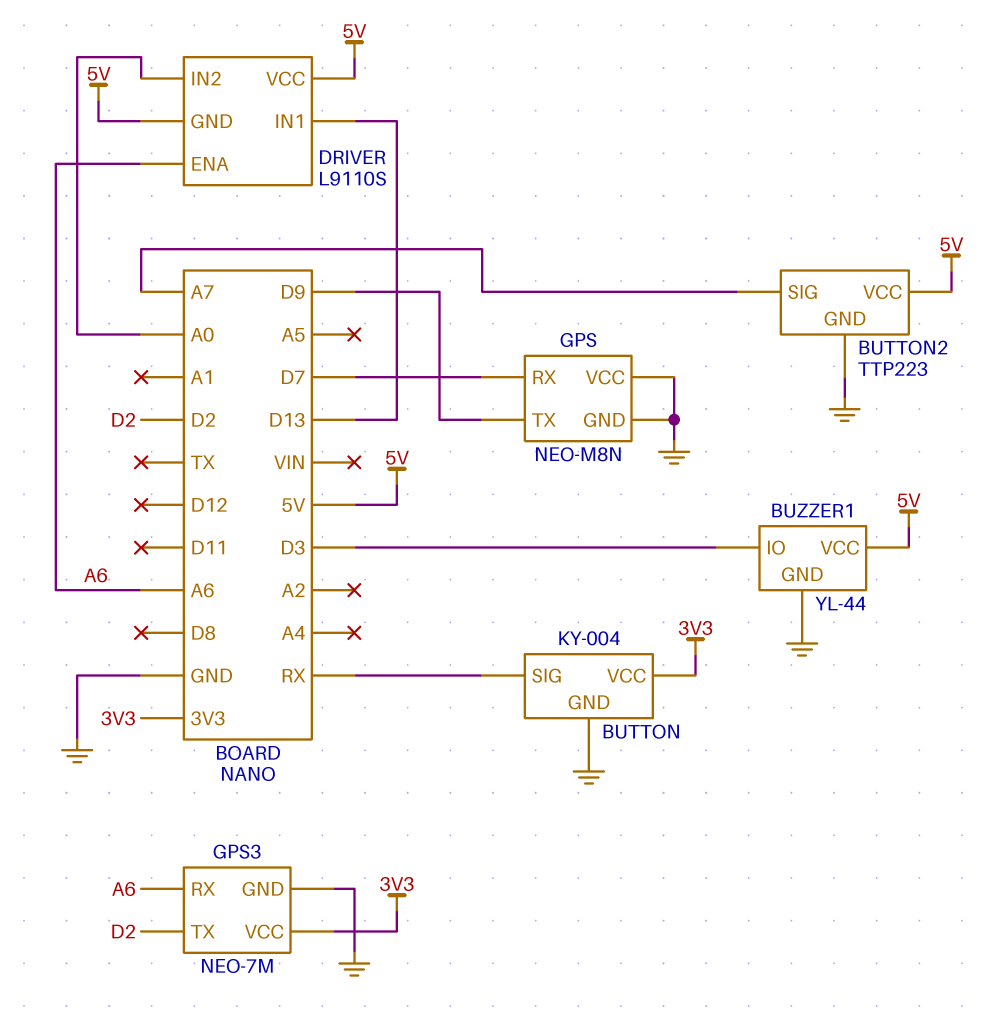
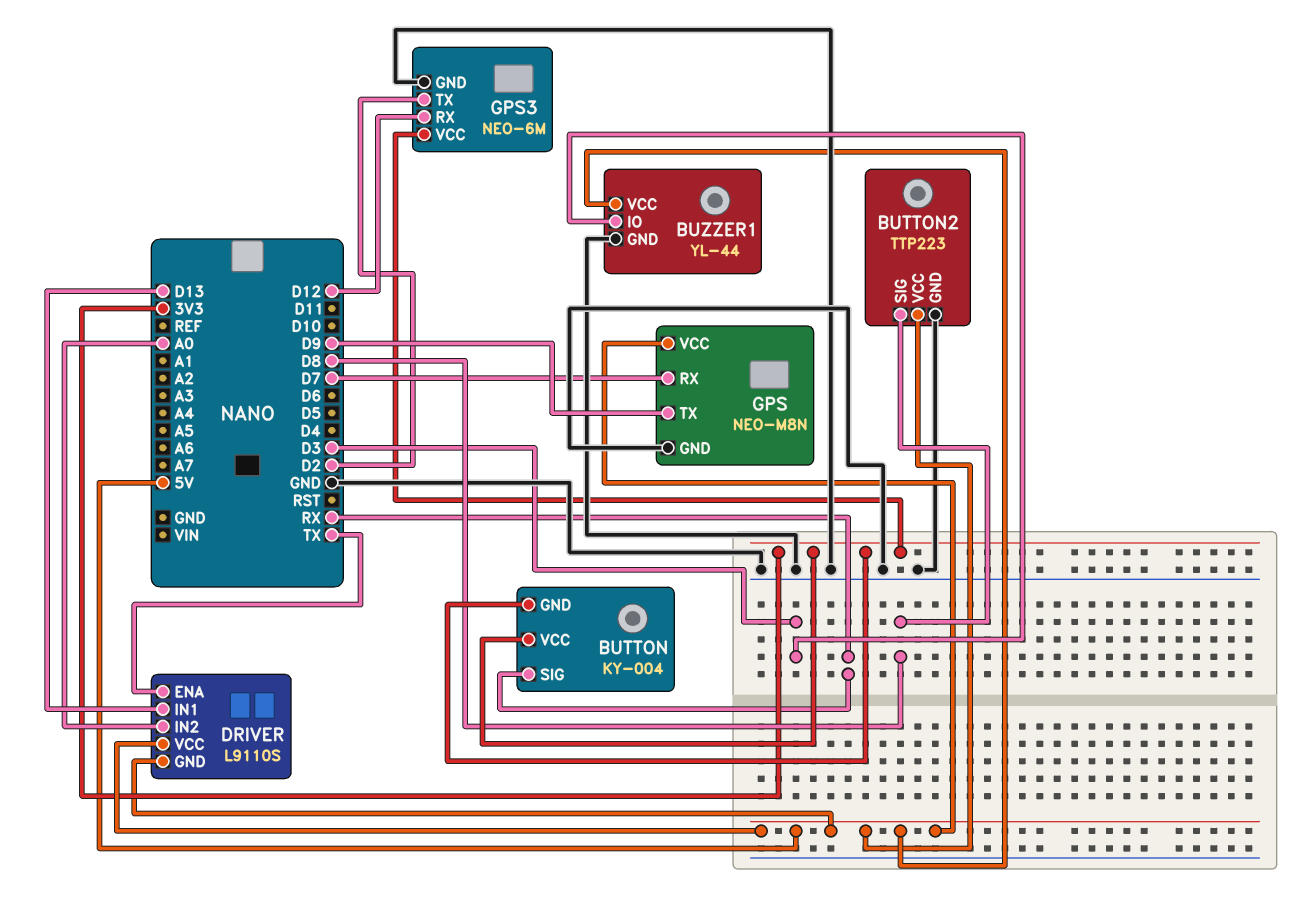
BUTTON pin GND: GND -> 3V3
BUTTON2 pin SIG: A7 -> D8
DRIVER pin ENA: A6 -> TX
GPS pin VCC: GND -> 5V
GPS3: NEO-7M -> NEO-6M
GPS3 pin RX: A6 -> D12

